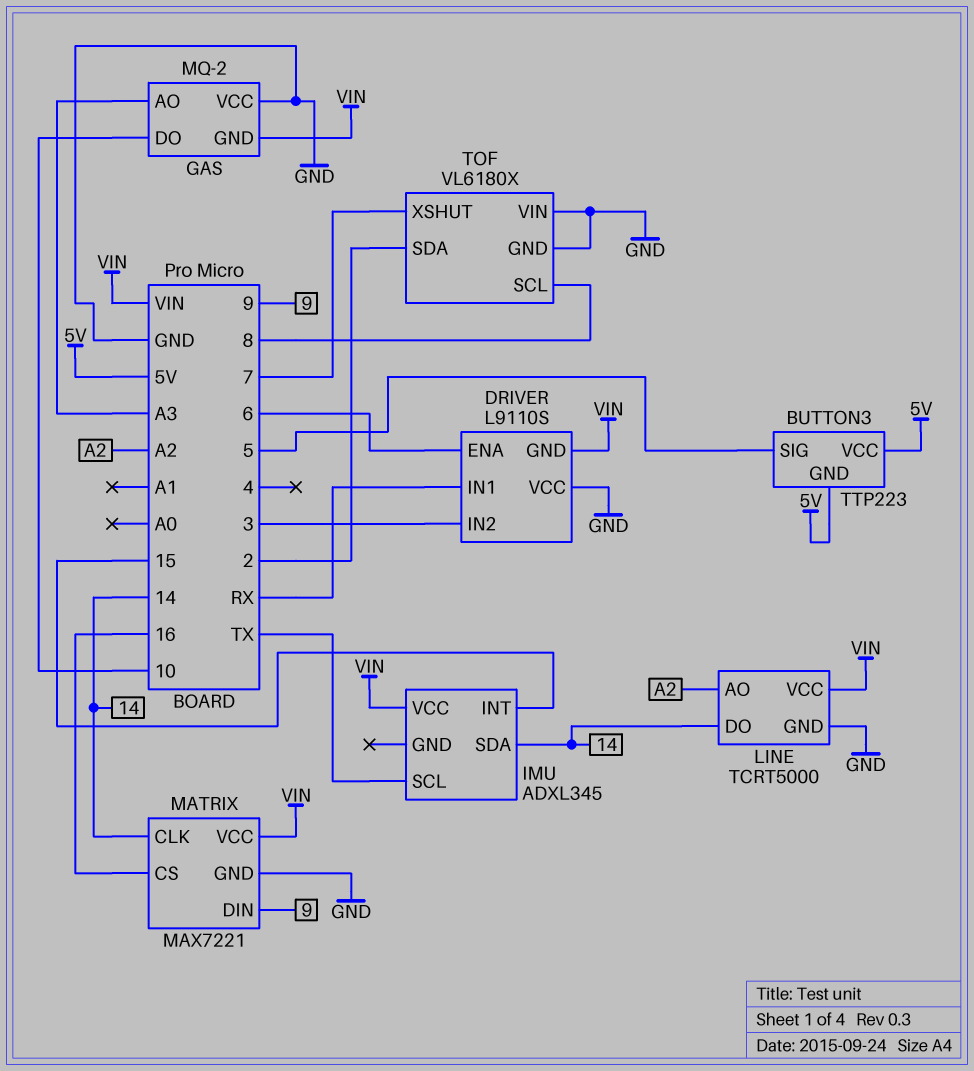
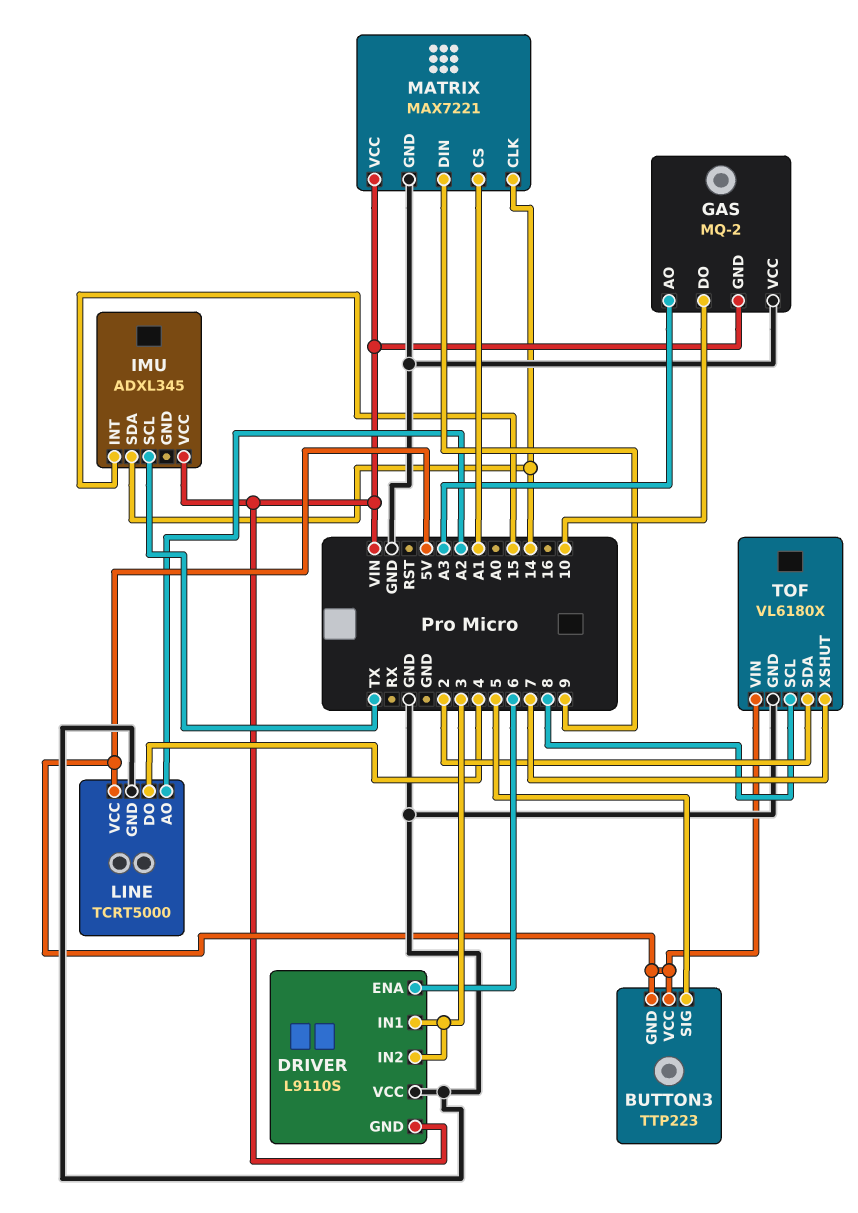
DRIVER pin IN1: RX -> 3
LINE pin DO: 14 -> 4
LINE pin VCC: VIN -> 5V
MATRIX pin CS: 16 -> A1
TOF pin VIN: GND -> 5V

